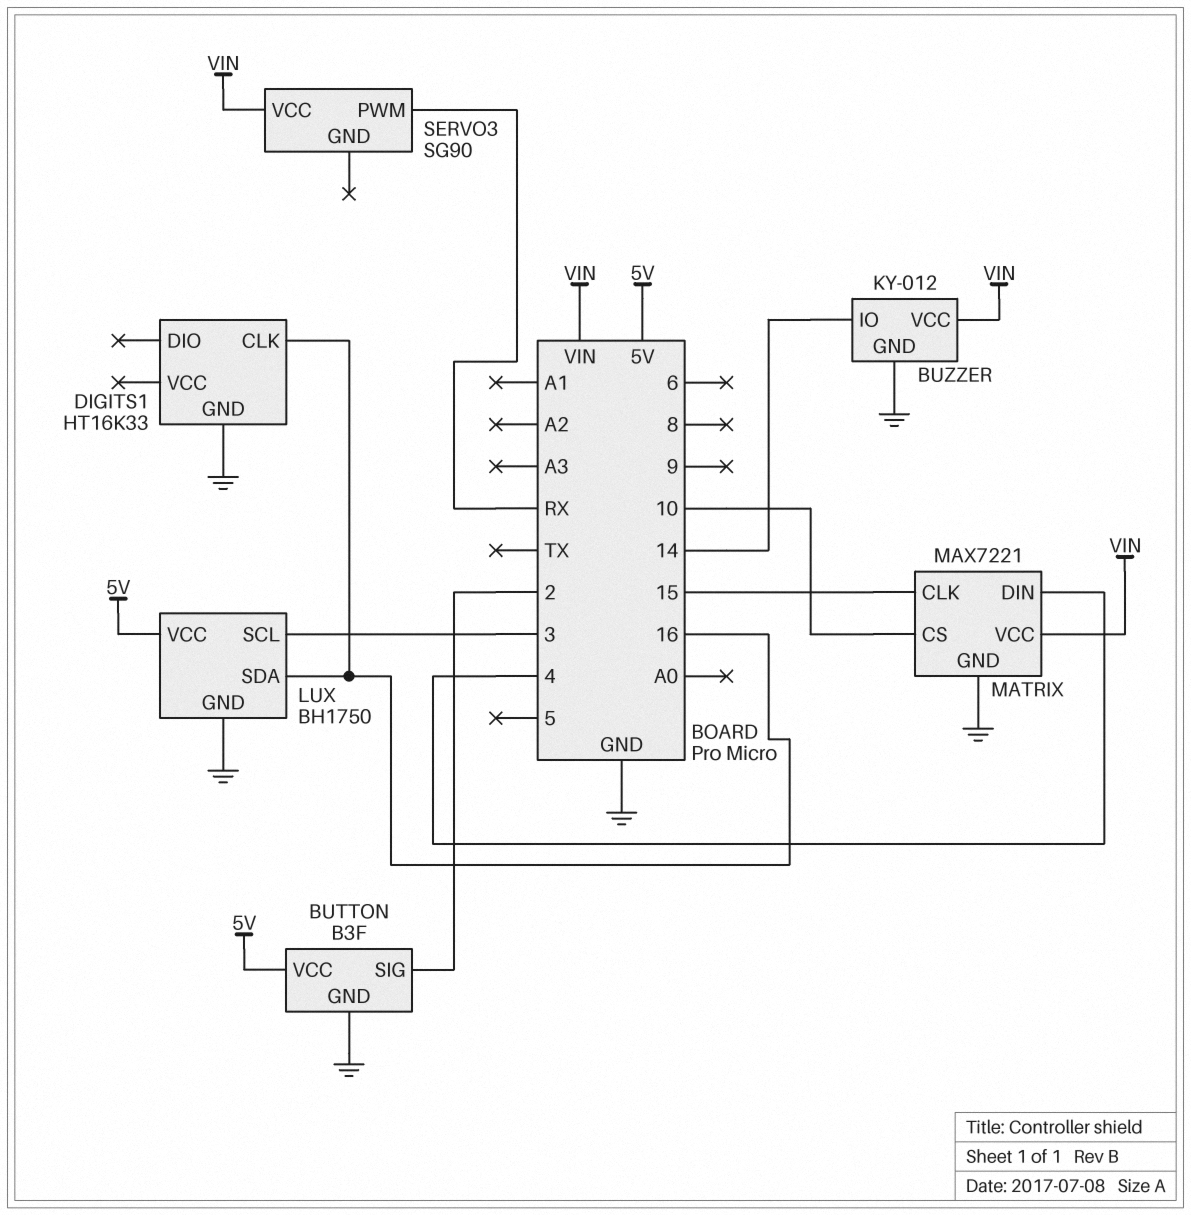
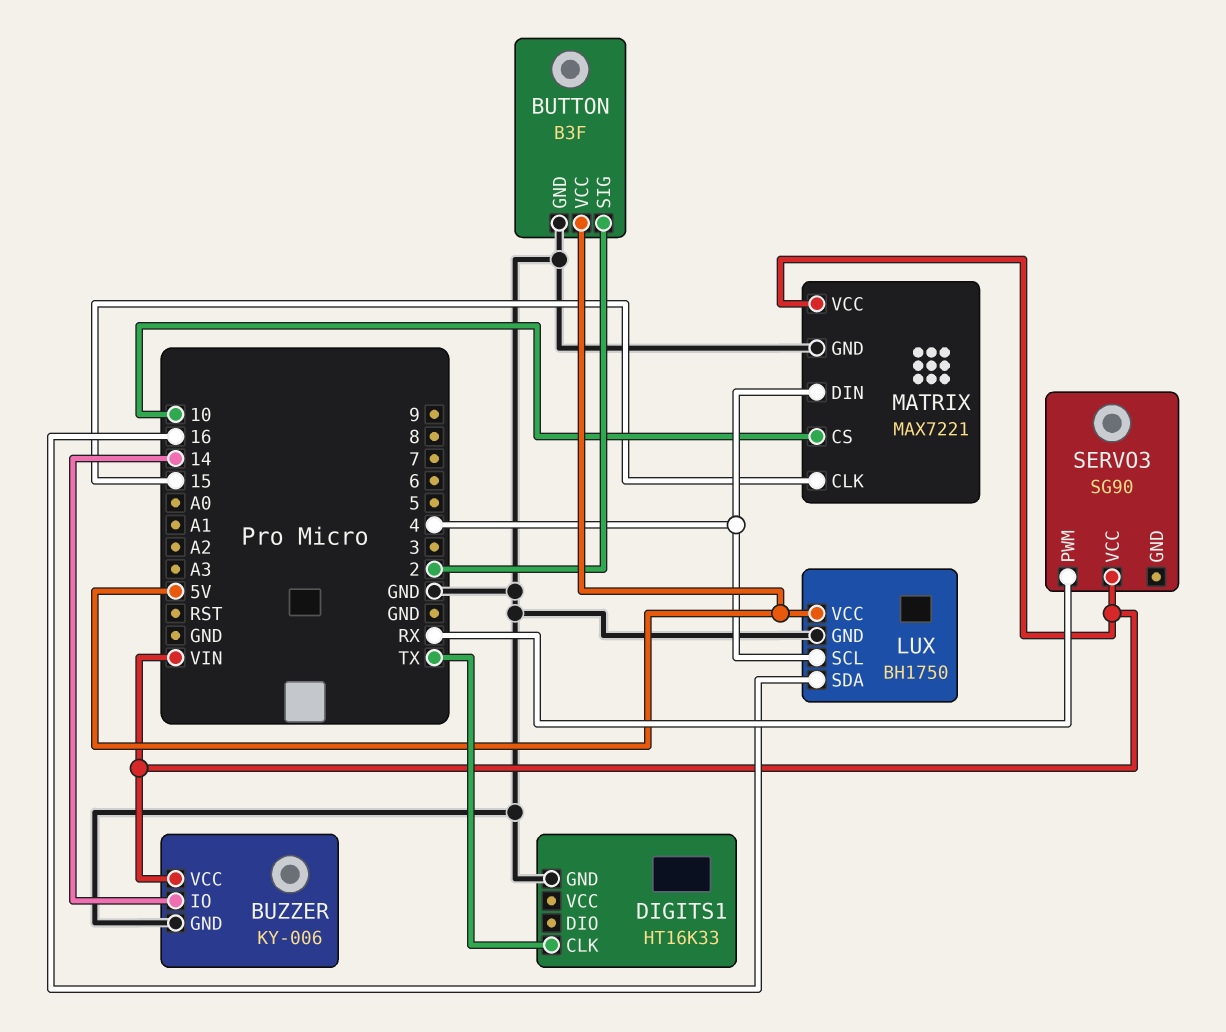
BUZZER: KY-012 -> KY-006
DIGITS1 pin CLK: 16 -> TX
LUX pin SCL: 3 -> 4

